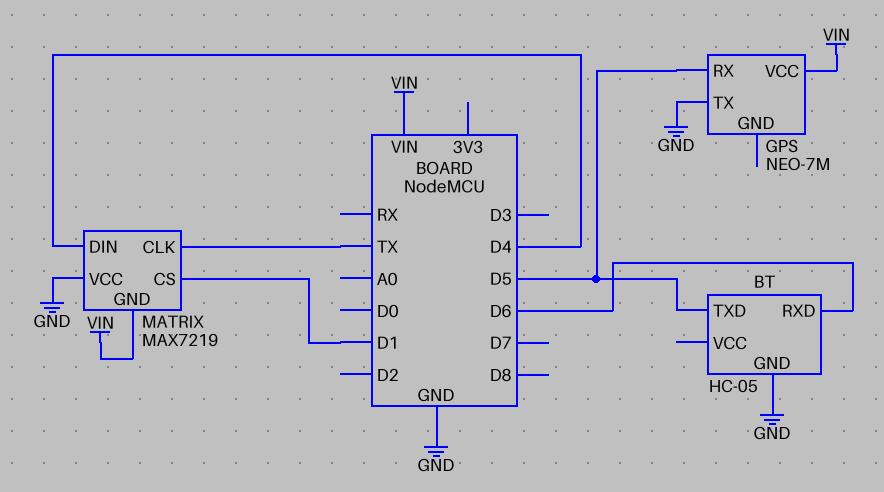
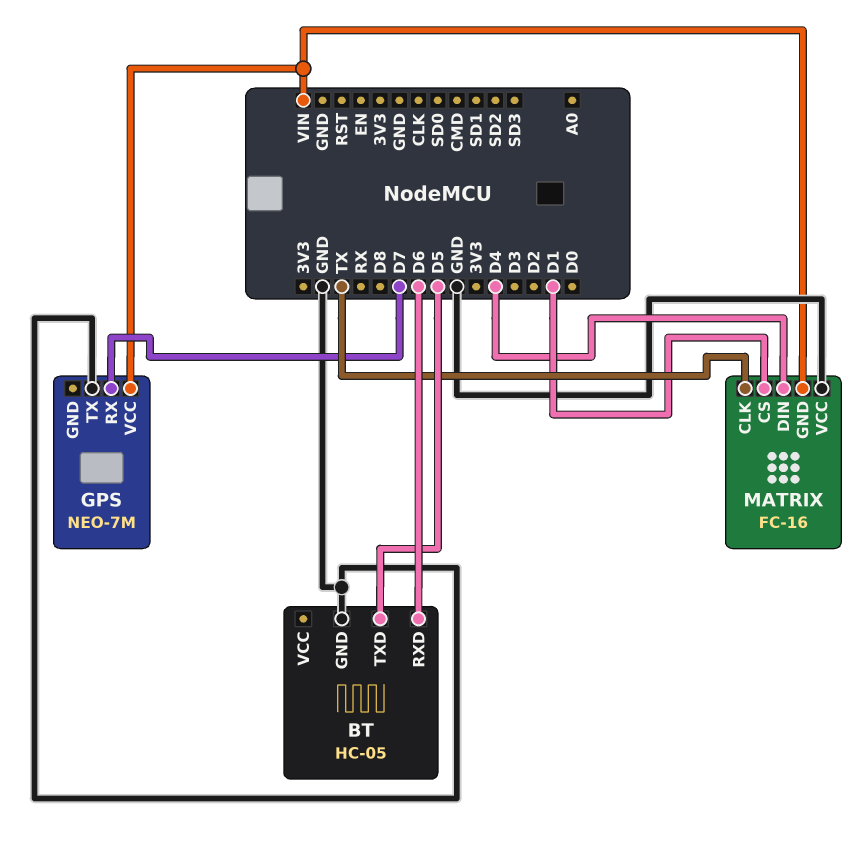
GPS pin RX: D5 -> D7
MATRIX: MAX7219 -> FC-16

